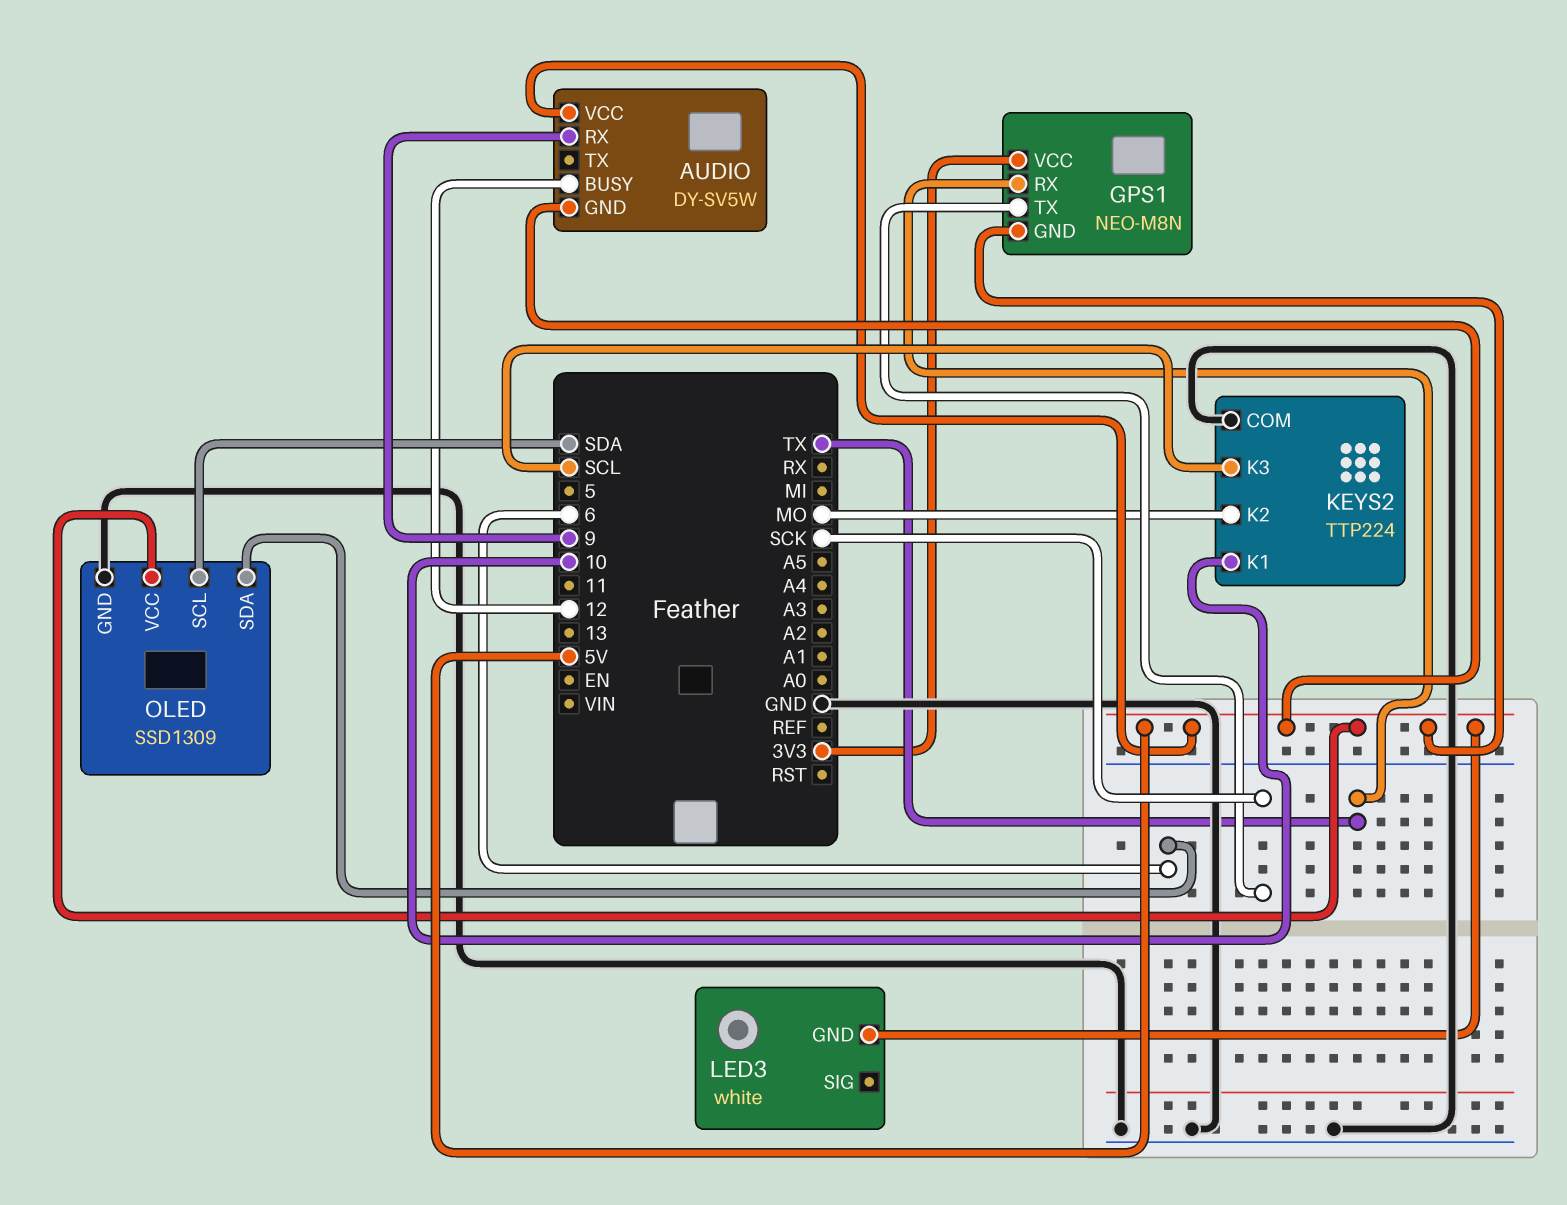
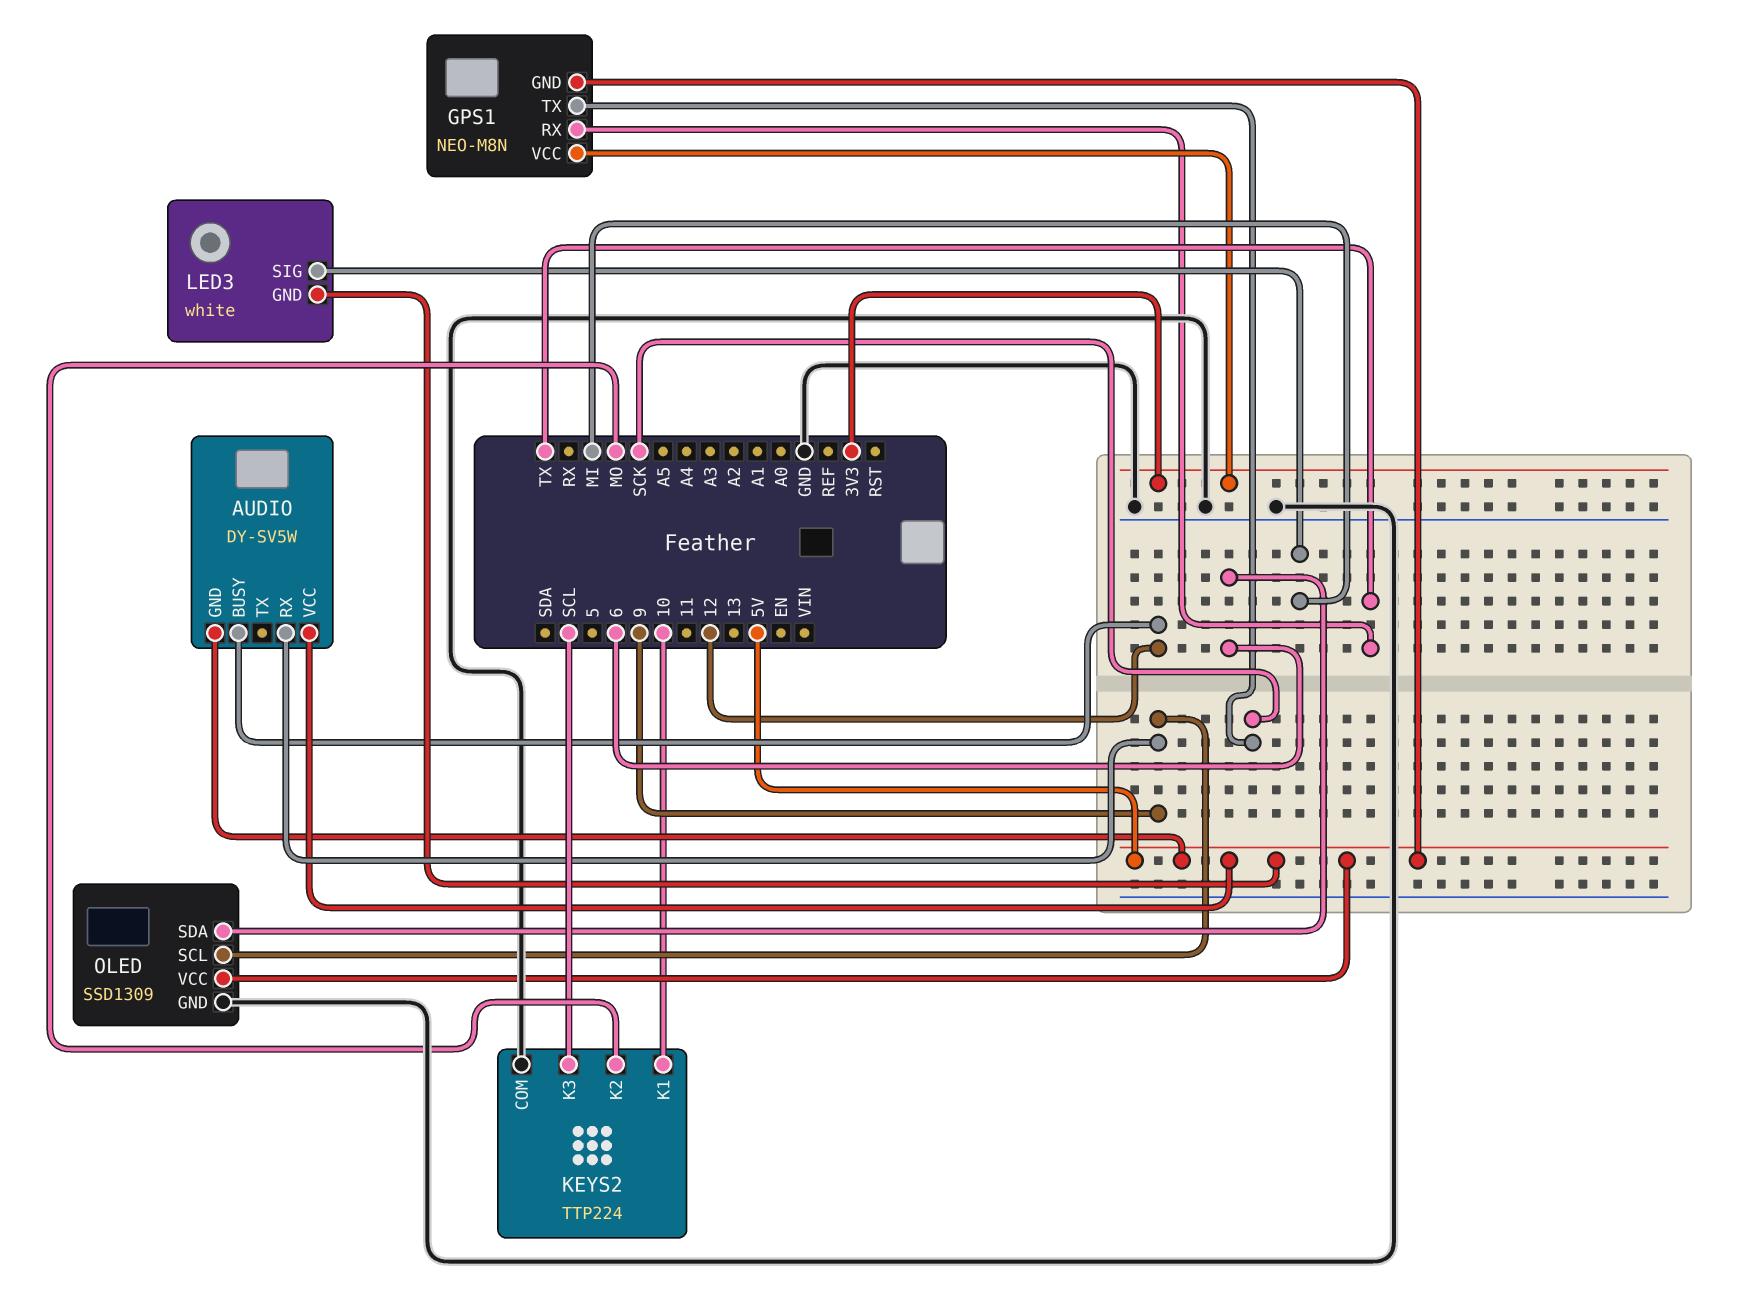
LED3 pin SIG: none -> MI
OLED pin SCL: SDA -> 9

